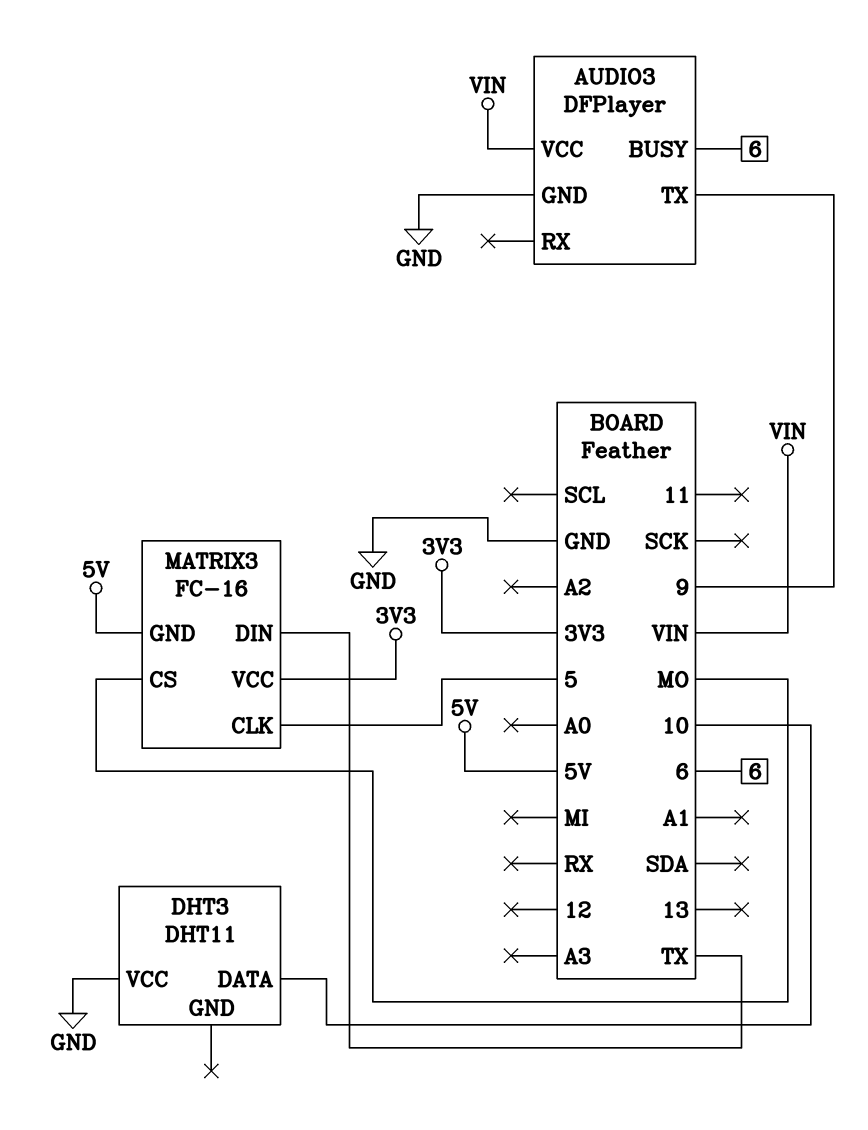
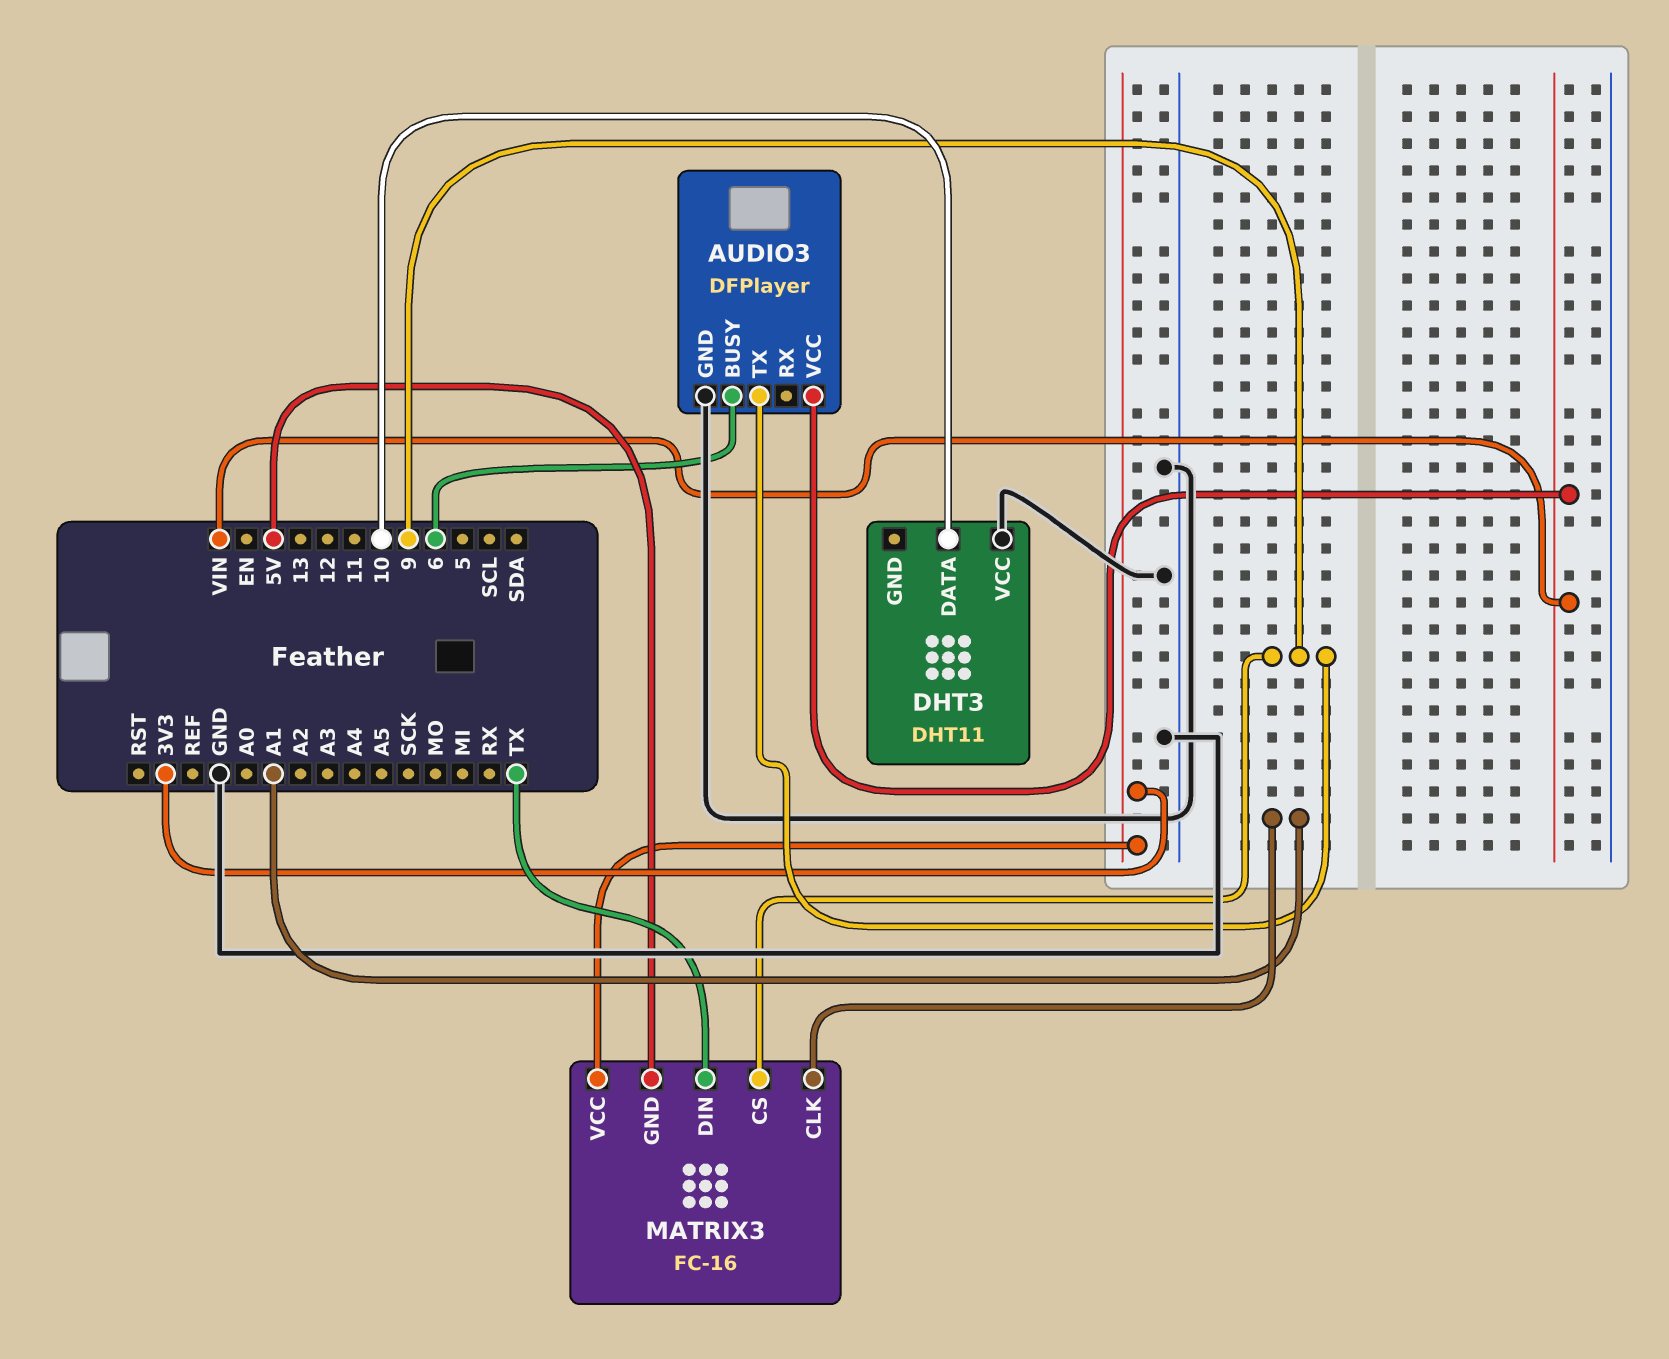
MATRIX3 pin CLK: 5 -> A1
MATRIX3 pin CS: MO -> 9

